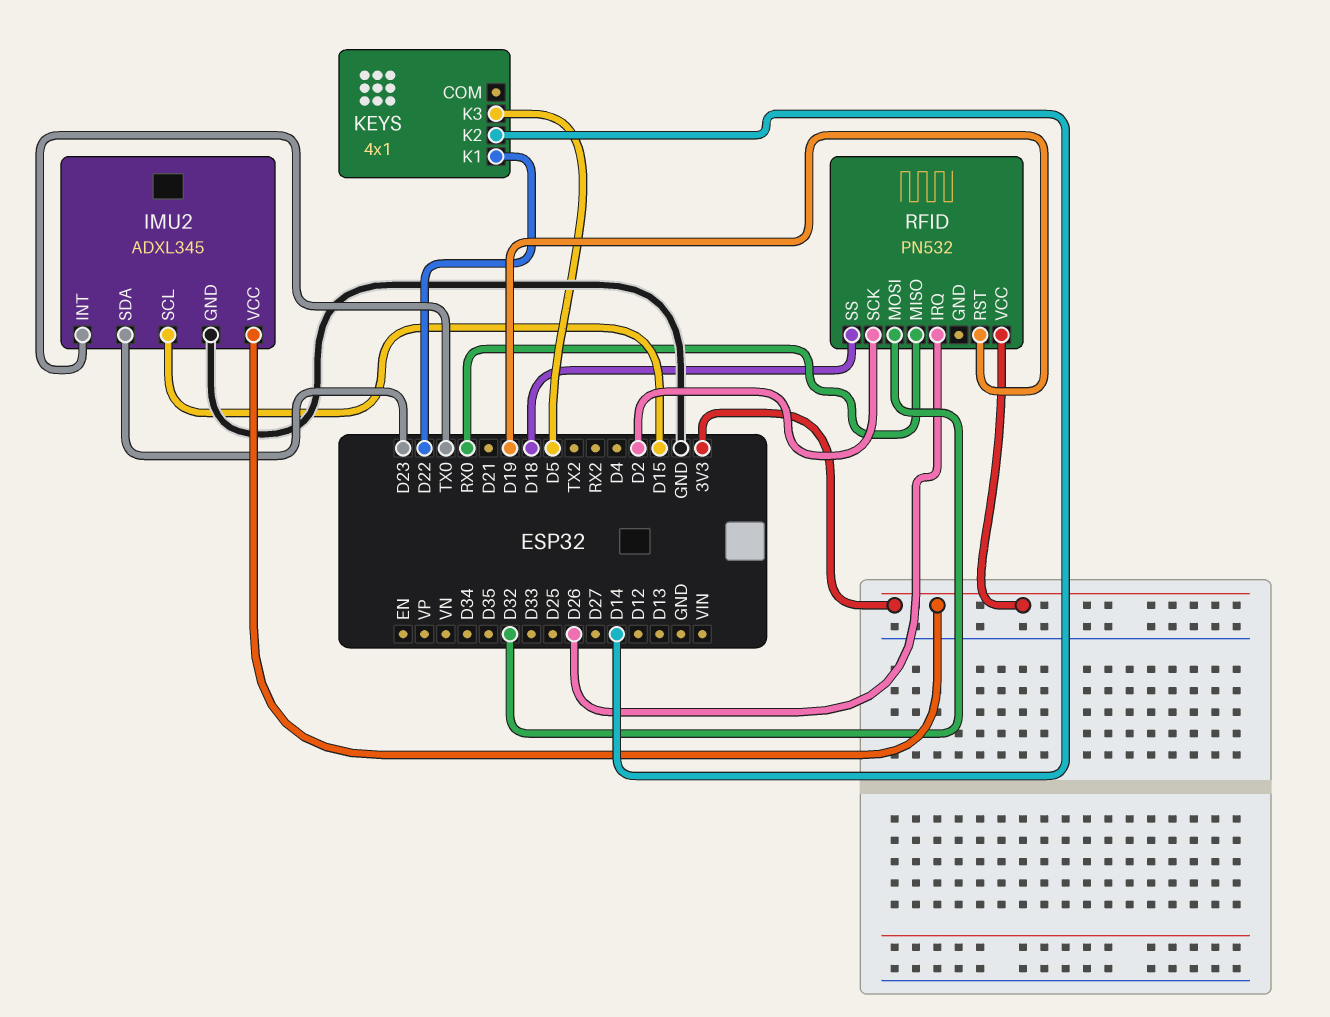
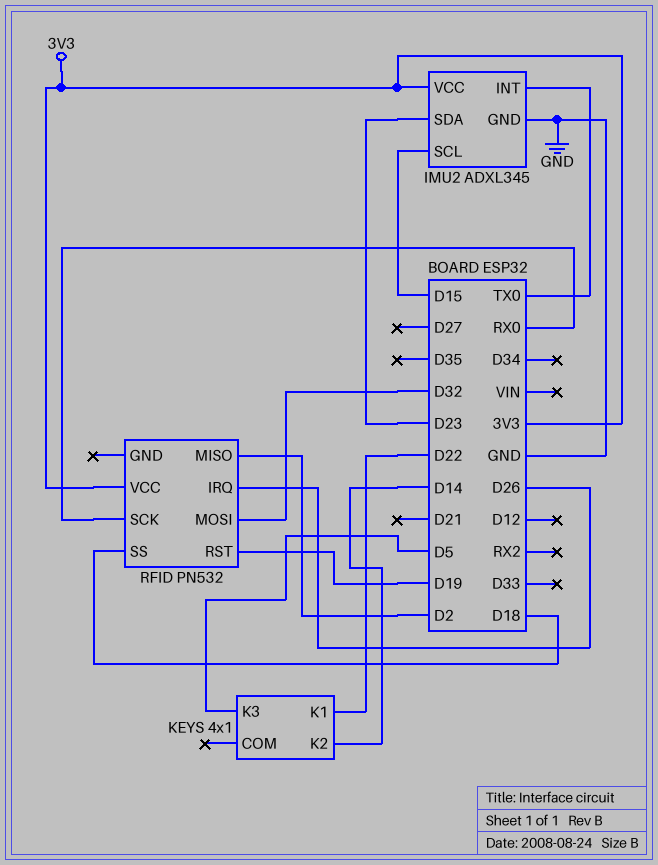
RFID pin MISO: RX0 -> D2
RFID pin SCK: D2 -> RX0

